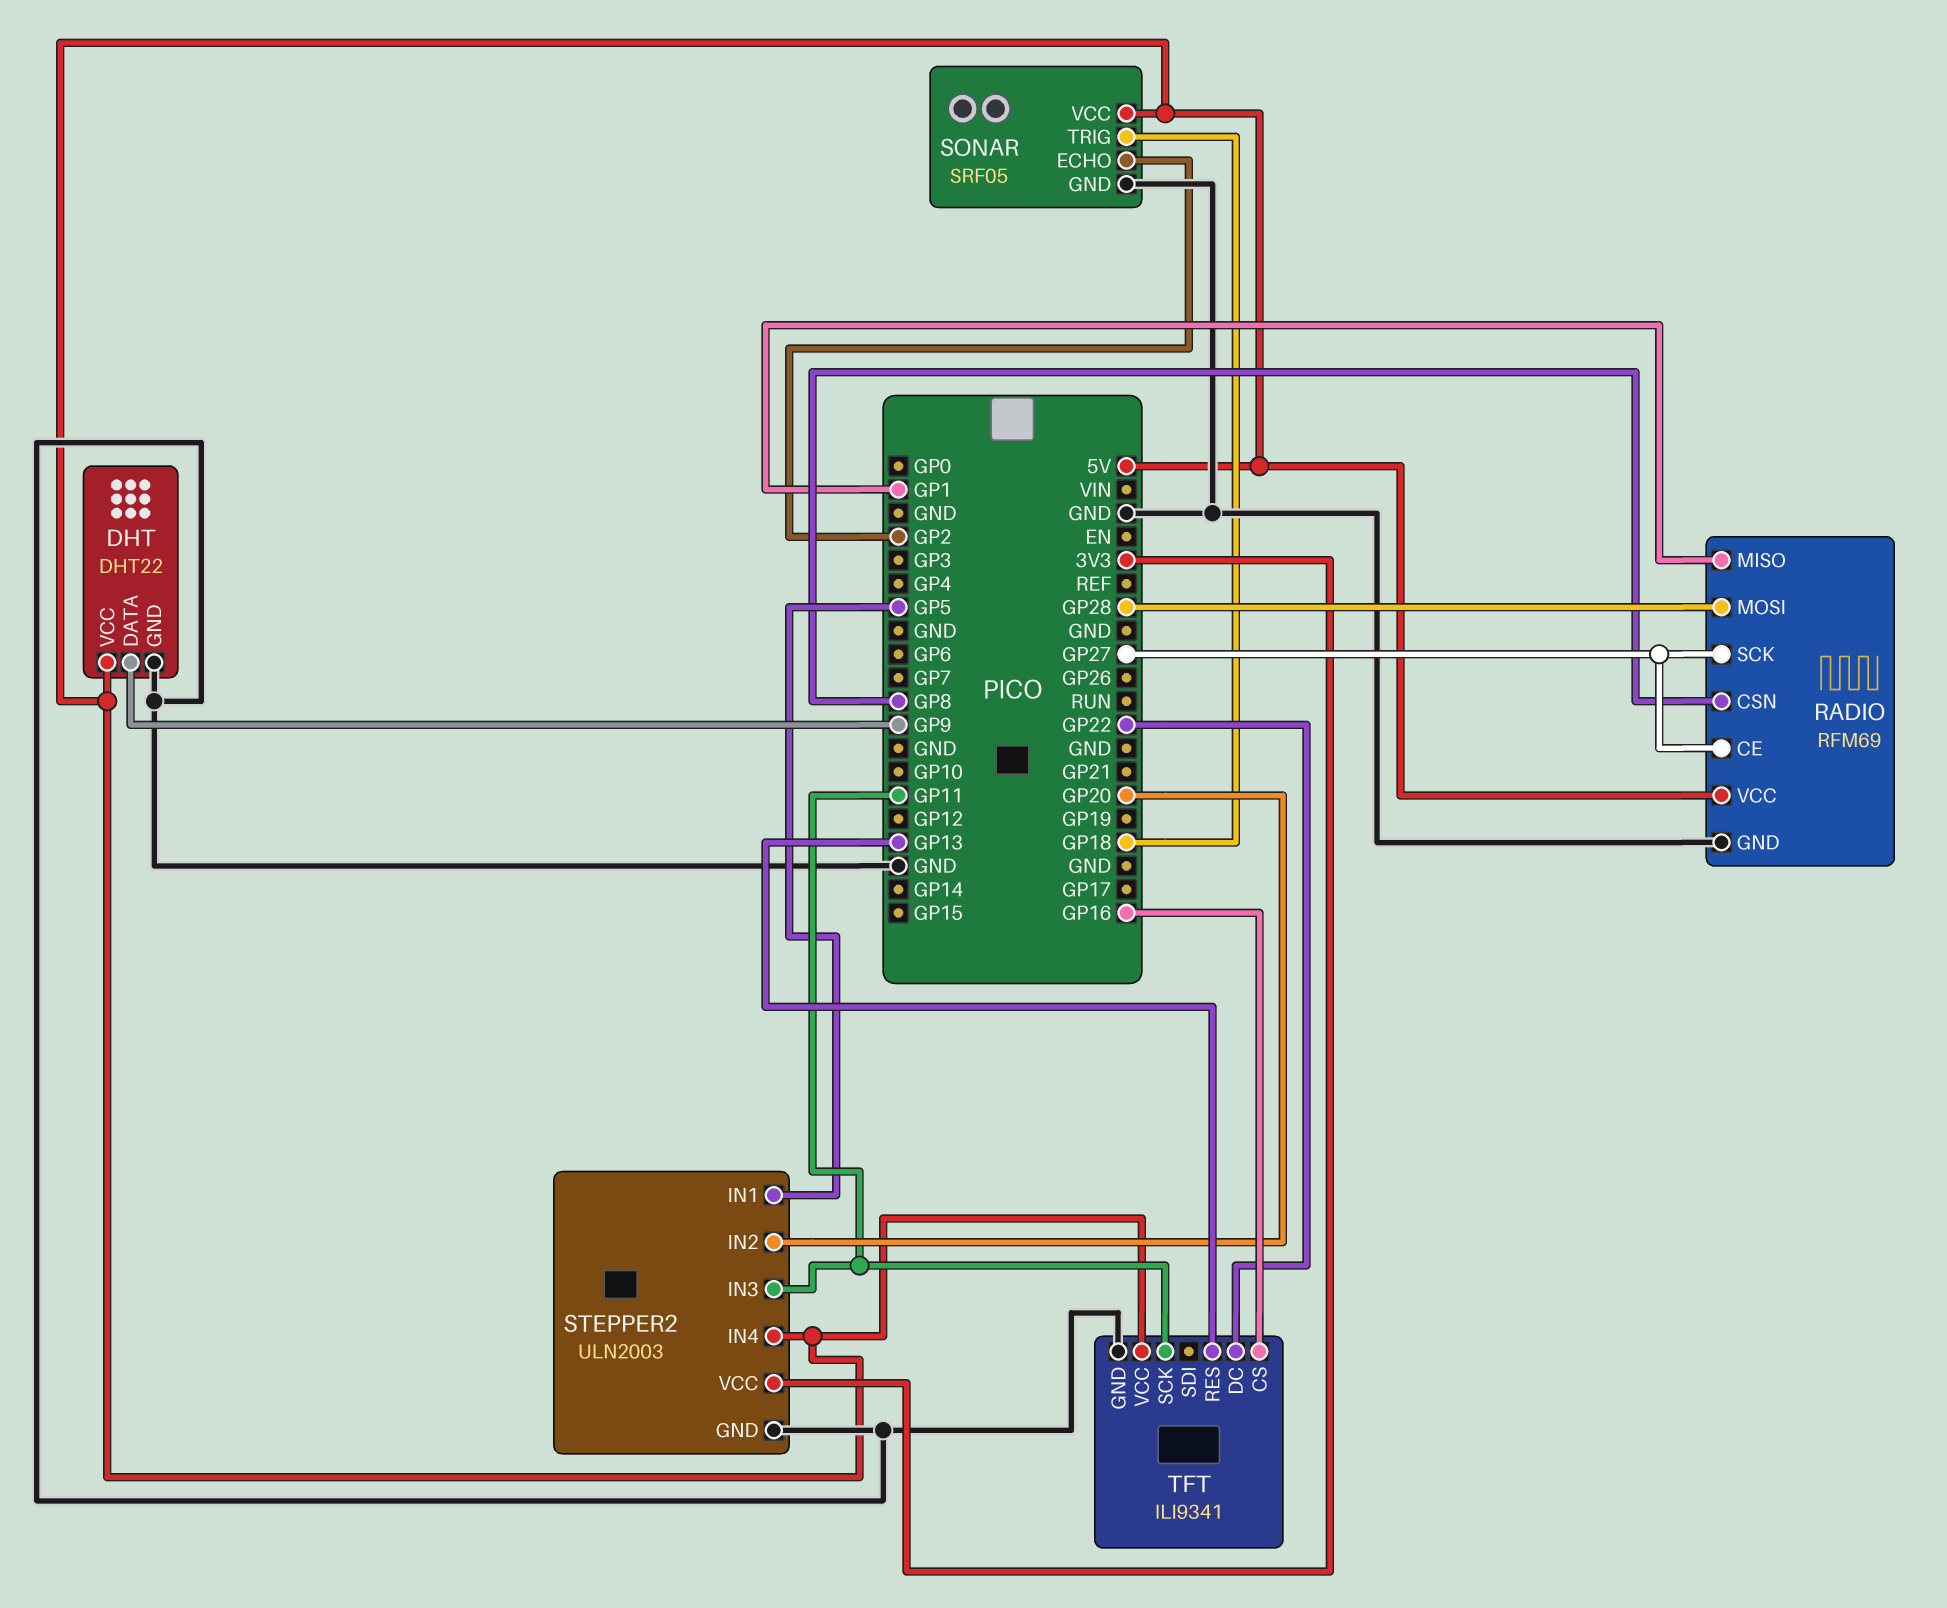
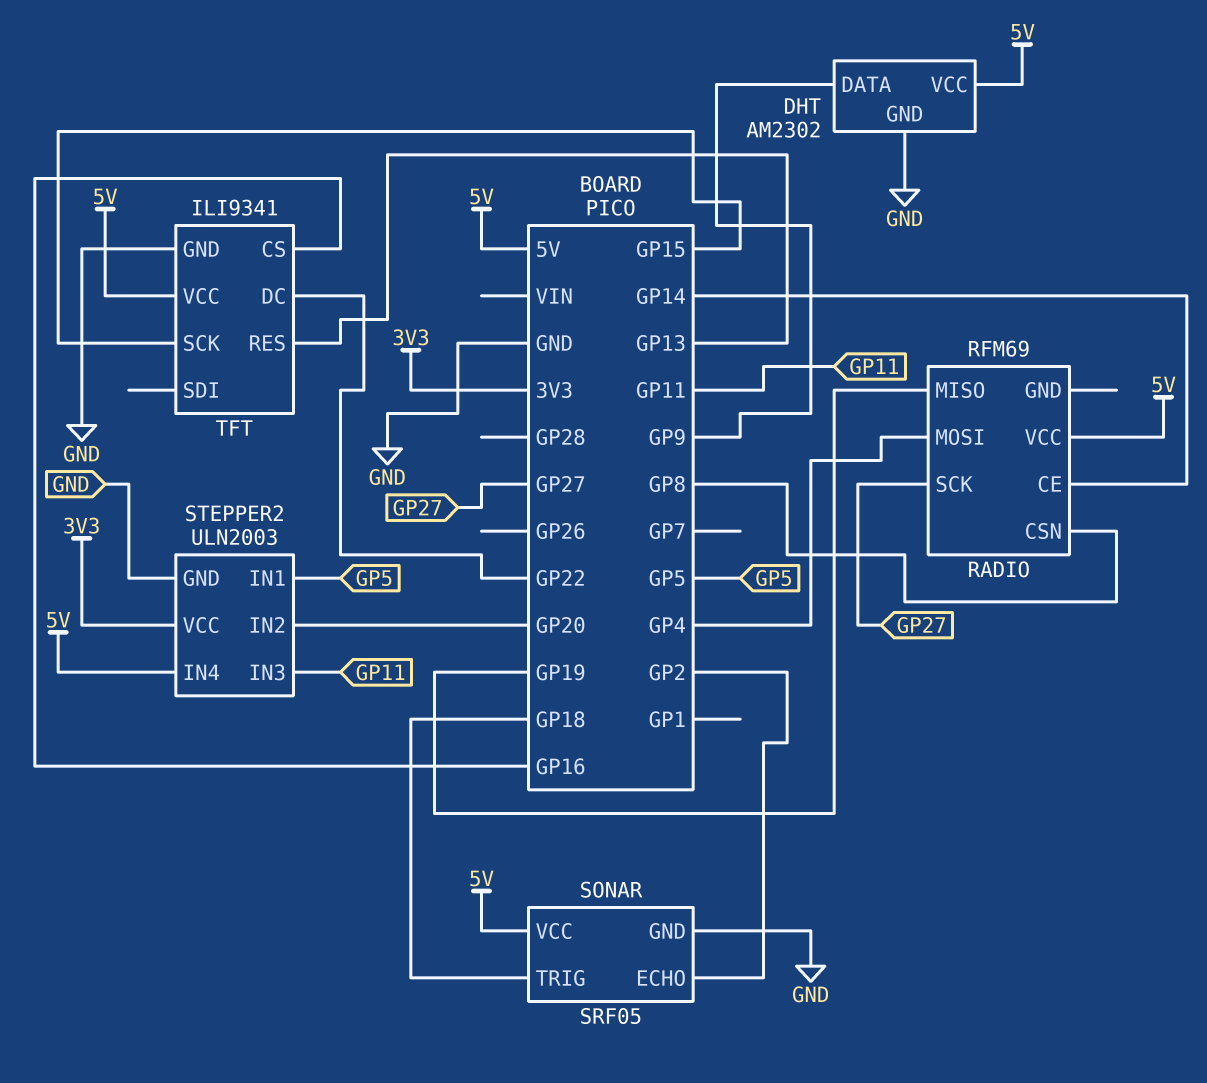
DHT: DHT22 -> AM2302
RADIO pin CE: GP27 -> GP14
RADIO pin GND: GND -> none
RADIO pin MISO: GP1 -> GP19
RADIO pin MOSI: GP28 -> GP4
TFT pin SCK: GP11 -> GP15

